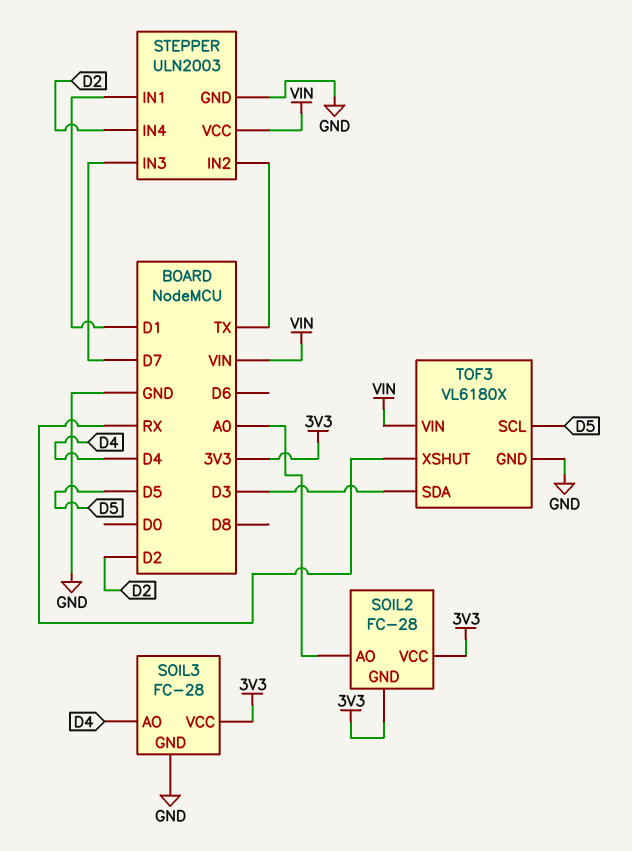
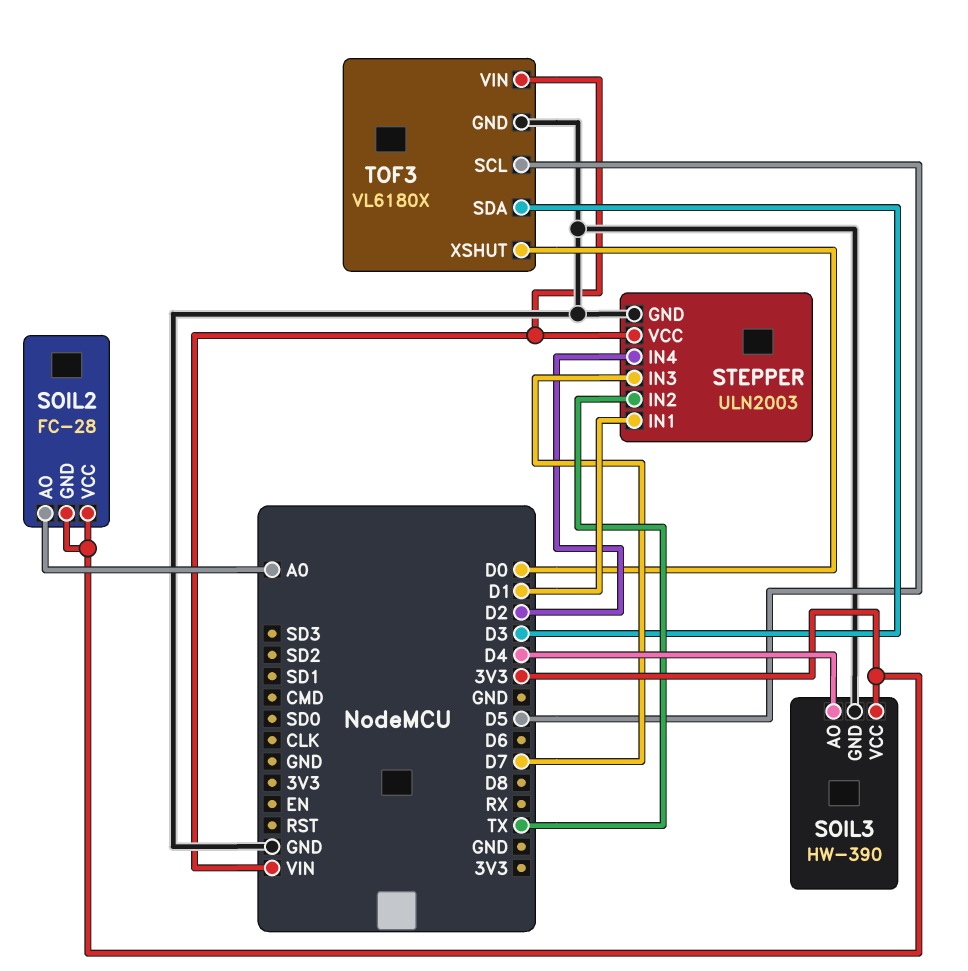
SOIL3: FC-28 -> HW-390
TOF3 pin XSHUT: RX -> D0

